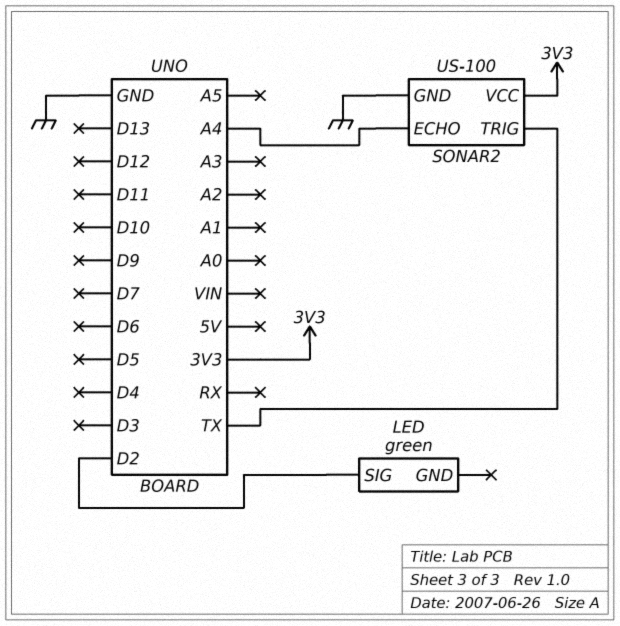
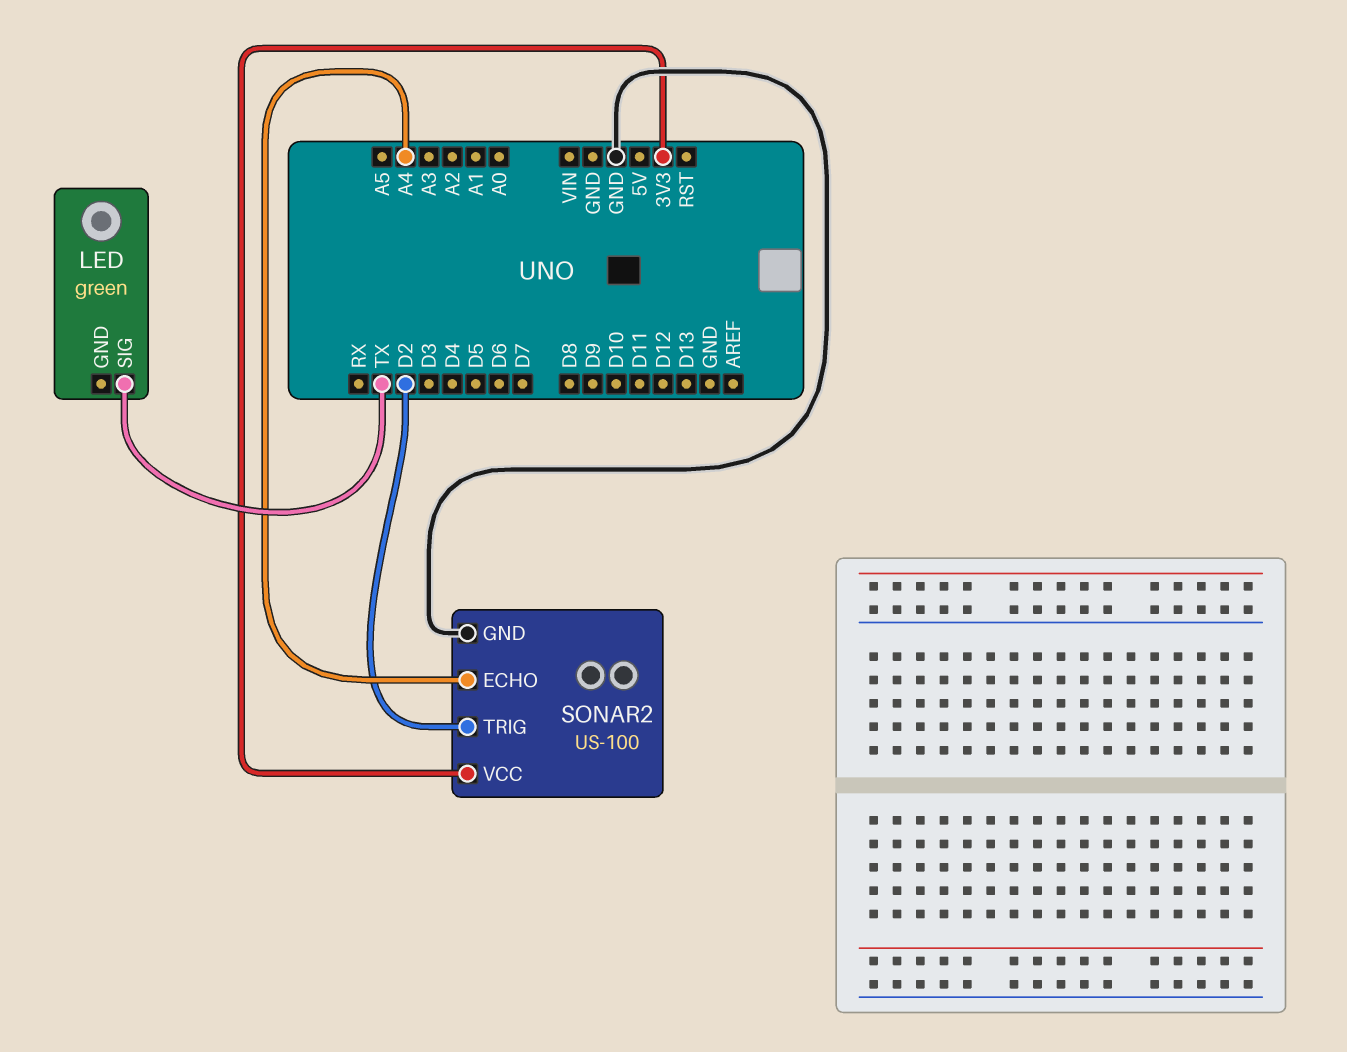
LED pin SIG: D2 -> TX
SONAR2 pin TRIG: TX -> D2

